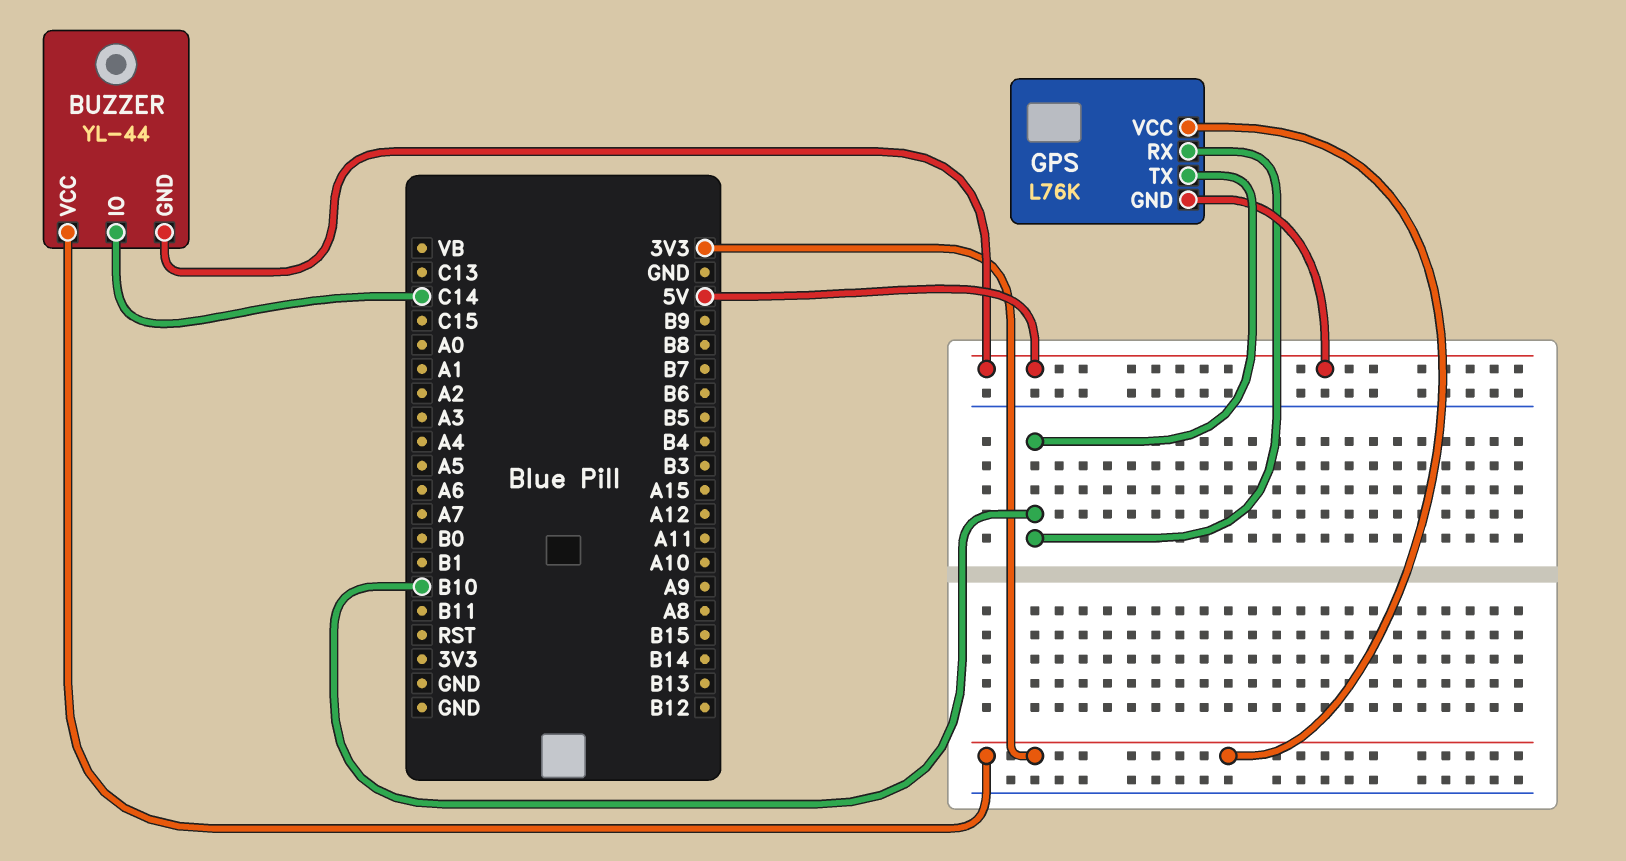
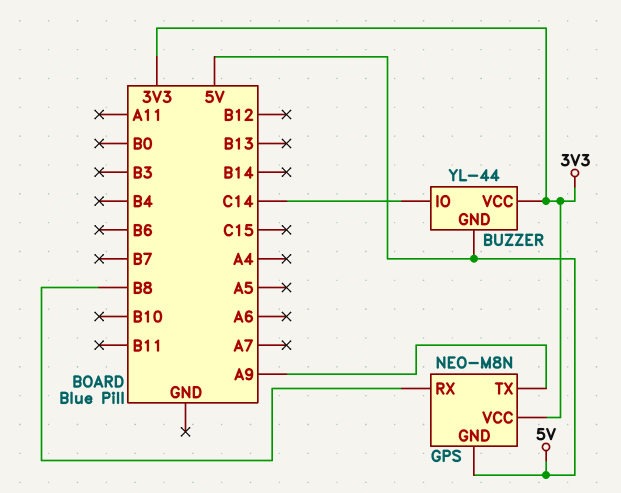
GPS: L76K -> NEO-M8N
GPS pin RX: B10 -> B8
GPS pin TX: B10 -> A9

